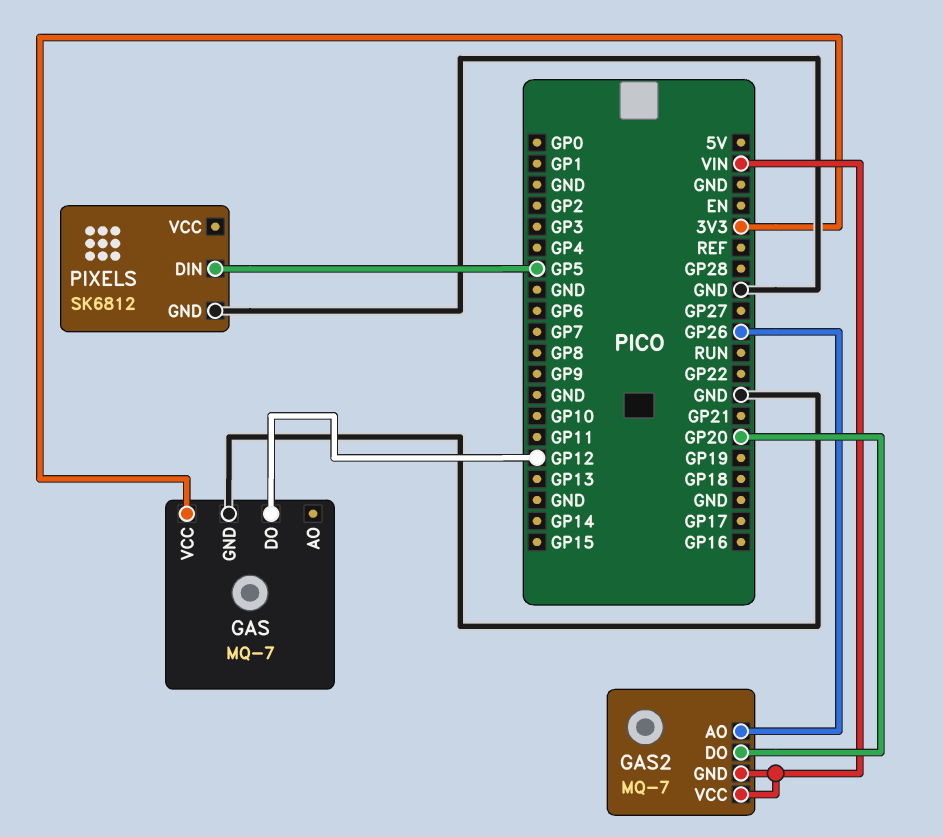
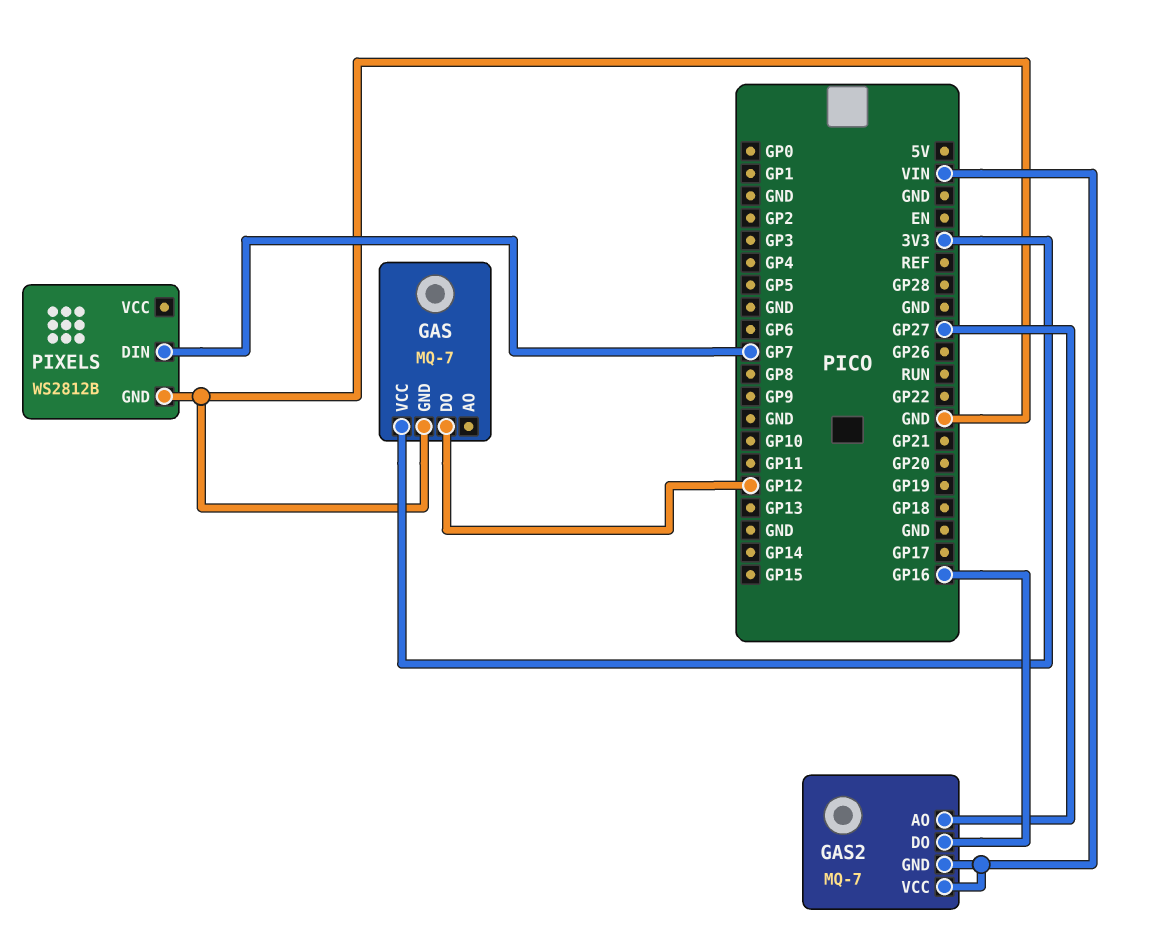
GAS2 pin AO: GP26 -> GP27
GAS2 pin DO: GP20 -> GP16
PIXELS: SK6812 -> WS2812B
PIXELS pin DIN: GP5 -> GP7

